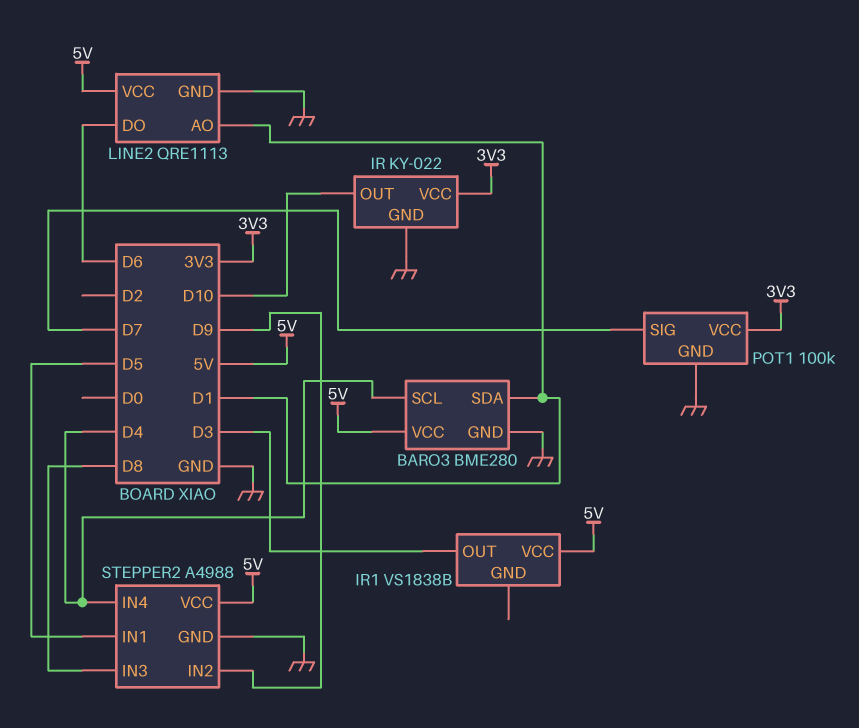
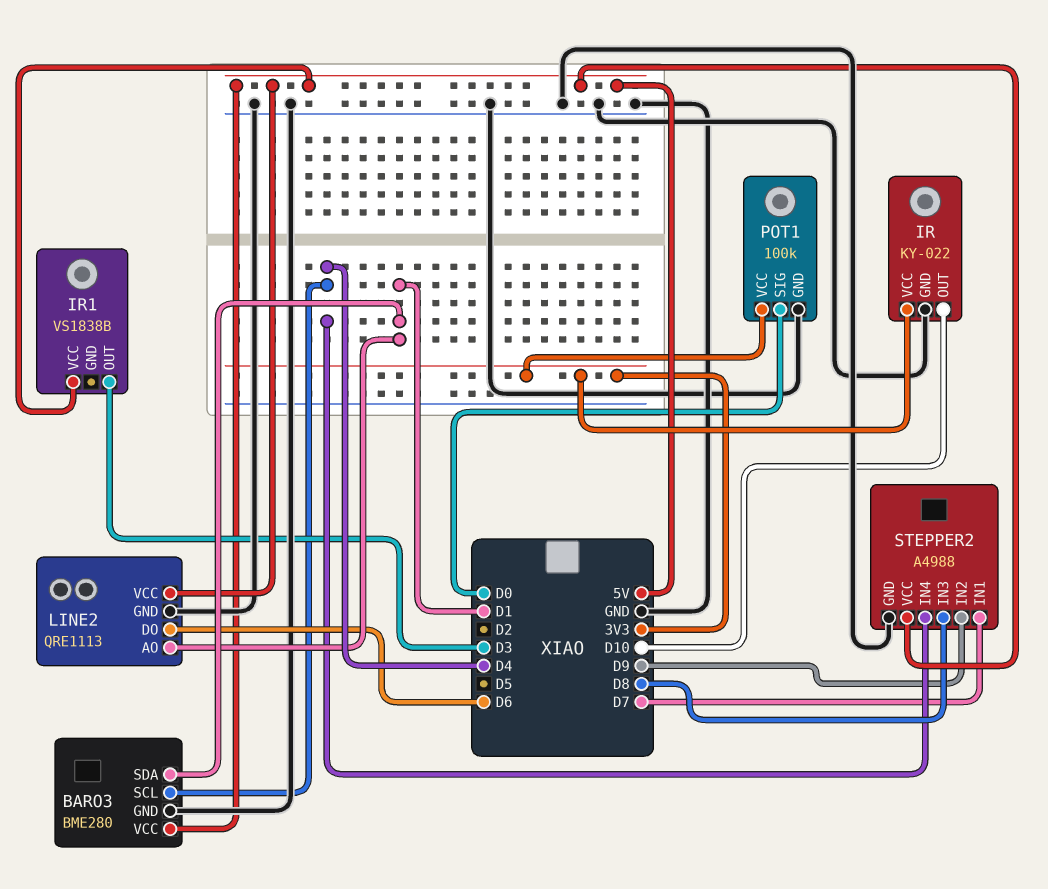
POT1 pin SIG: D7 -> D0
STEPPER2 pin IN1: D5 -> D7

